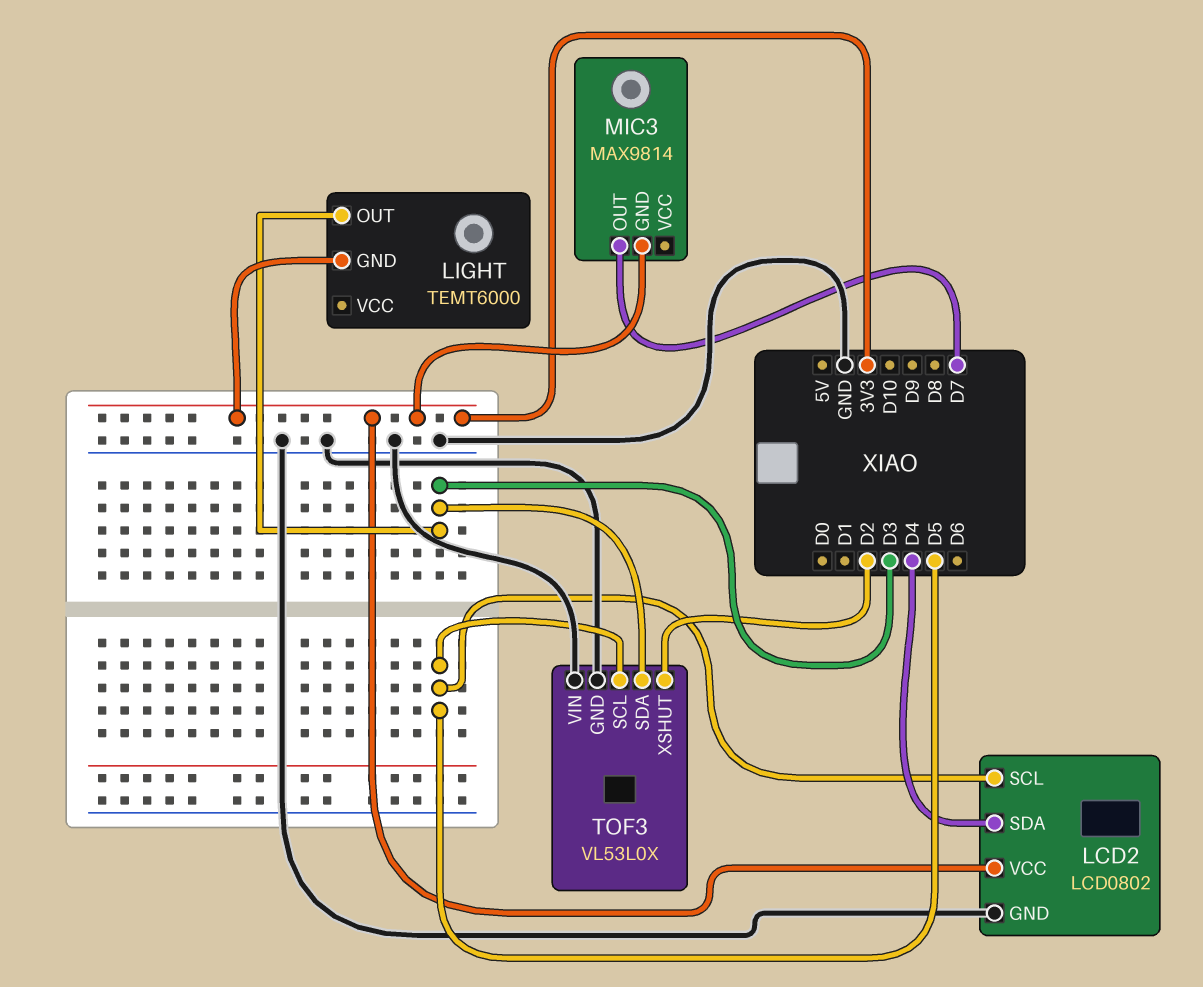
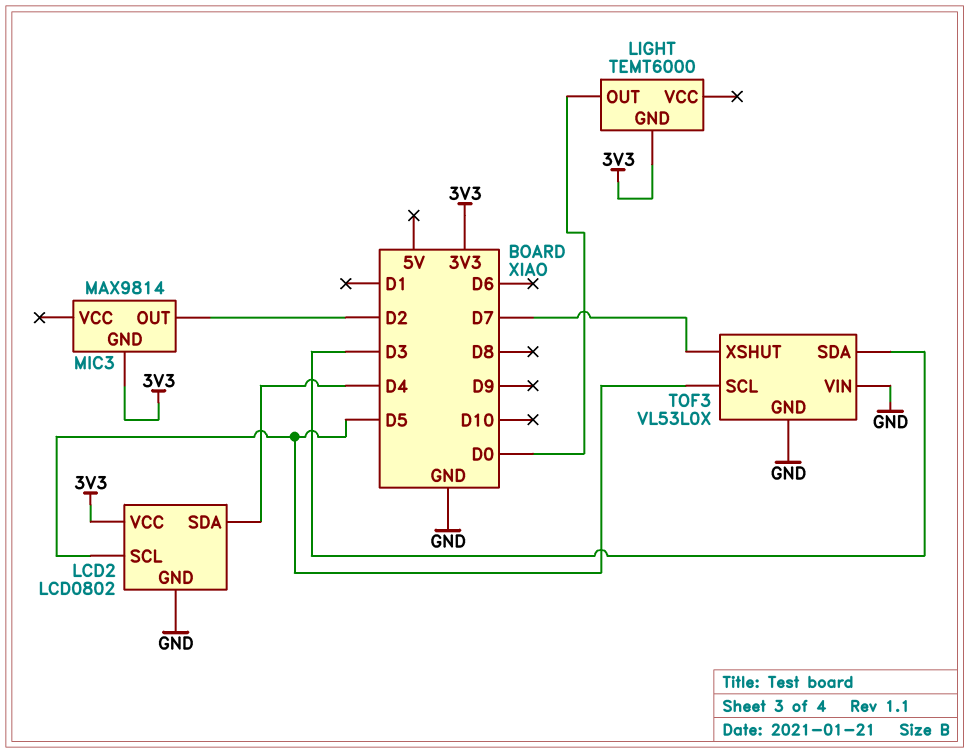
LIGHT pin OUT: D3 -> D0
MIC3 pin OUT: D7 -> D2
TOF3 pin XSHUT: D2 -> D7

